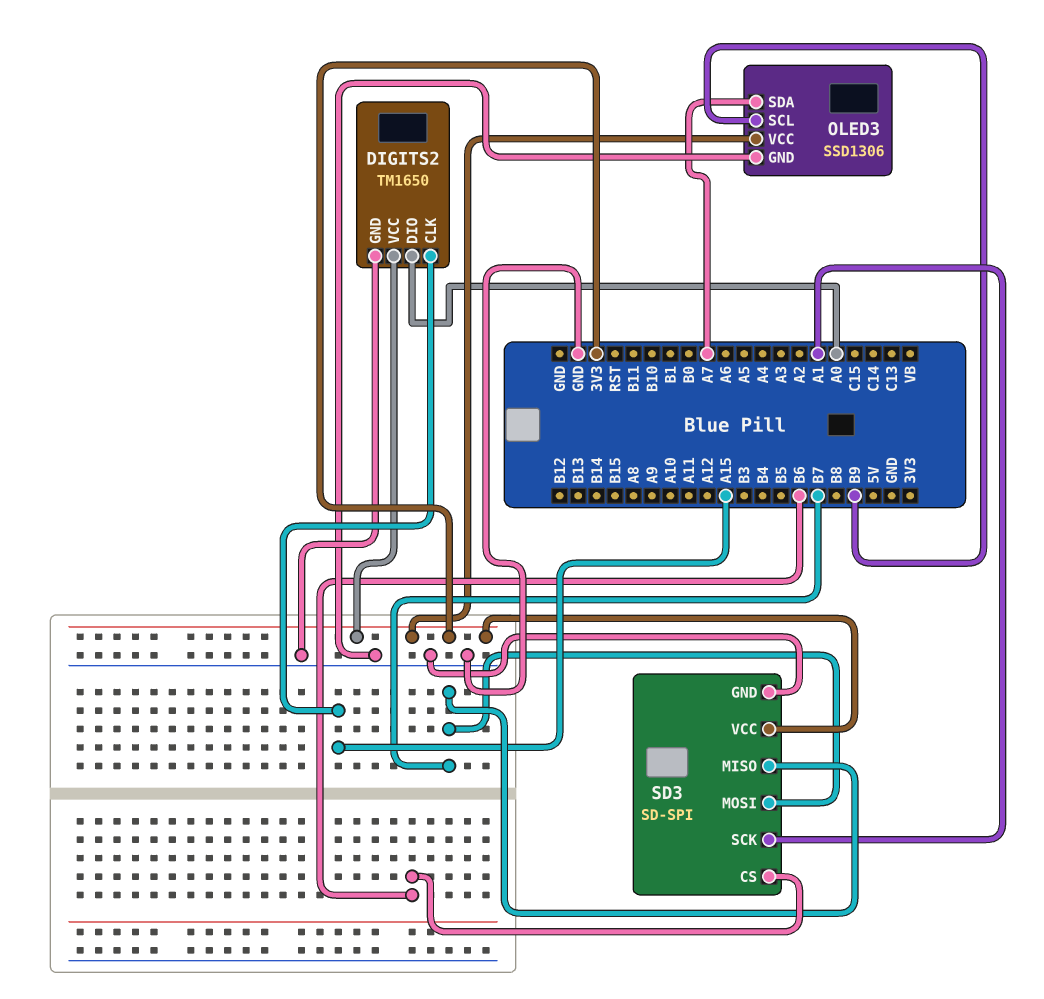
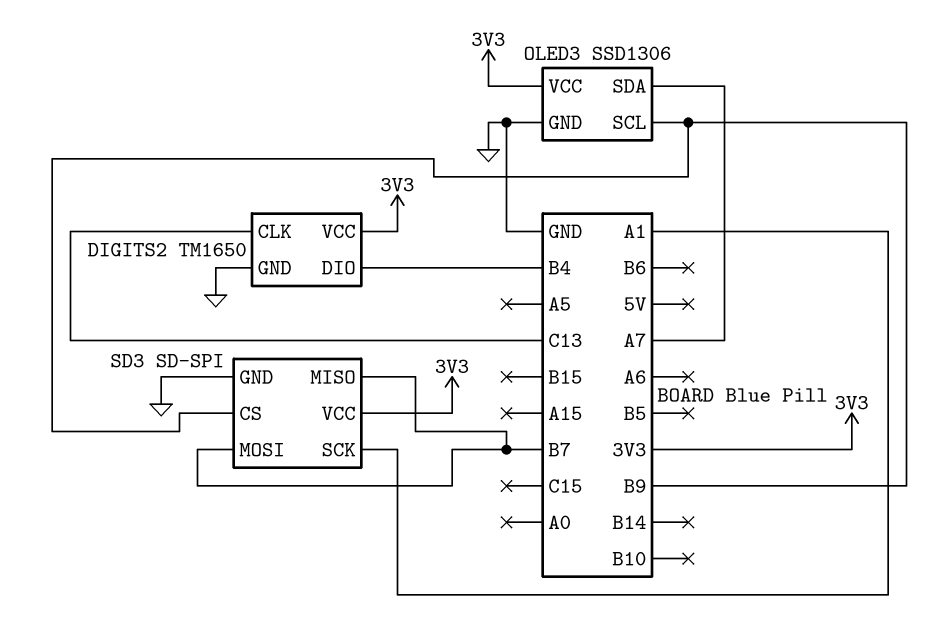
DIGITS2 pin CLK: A15 -> C13
DIGITS2 pin DIO: A0 -> B4
SD3 pin CS: B6 -> B9

